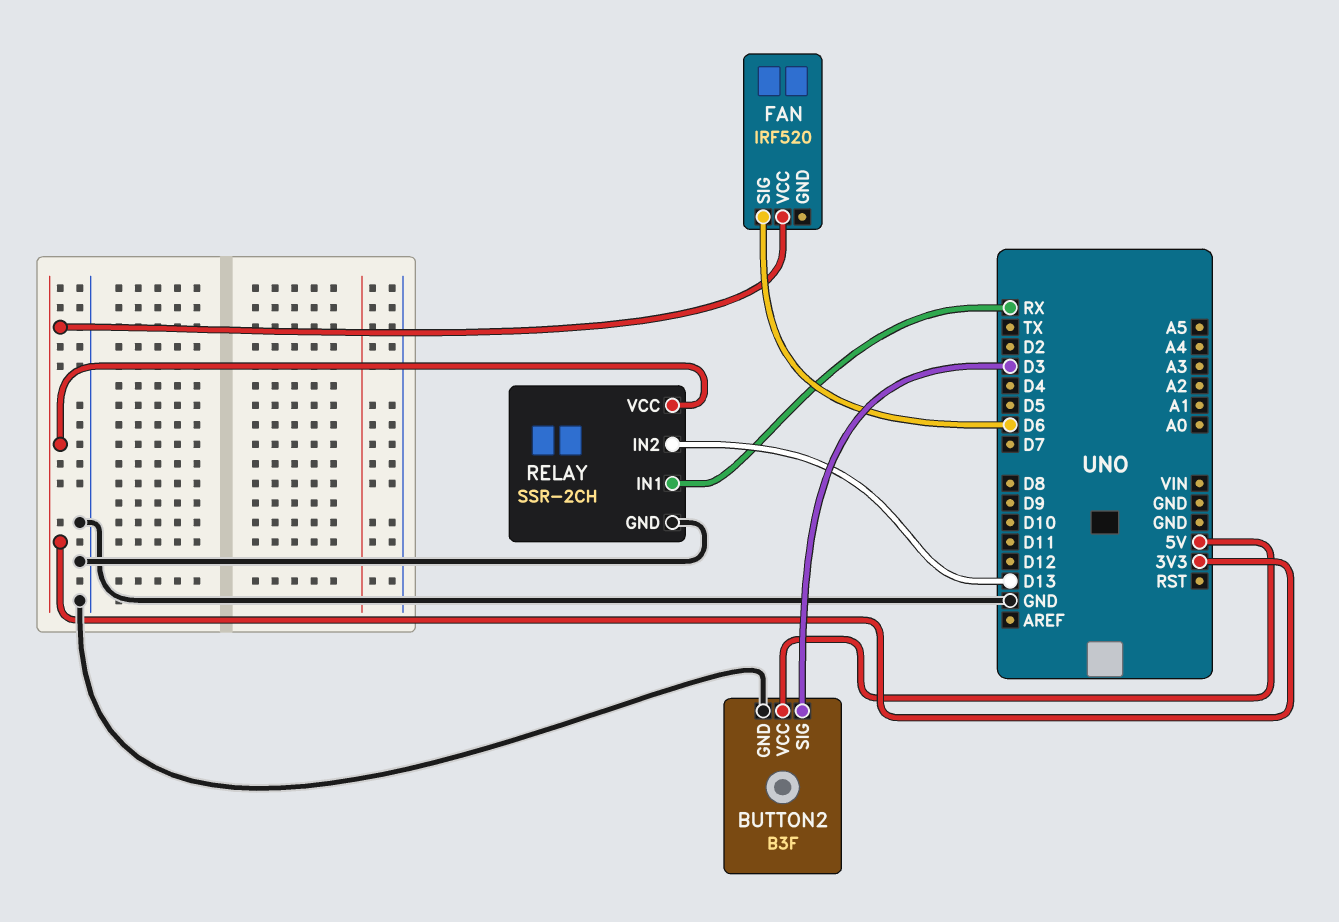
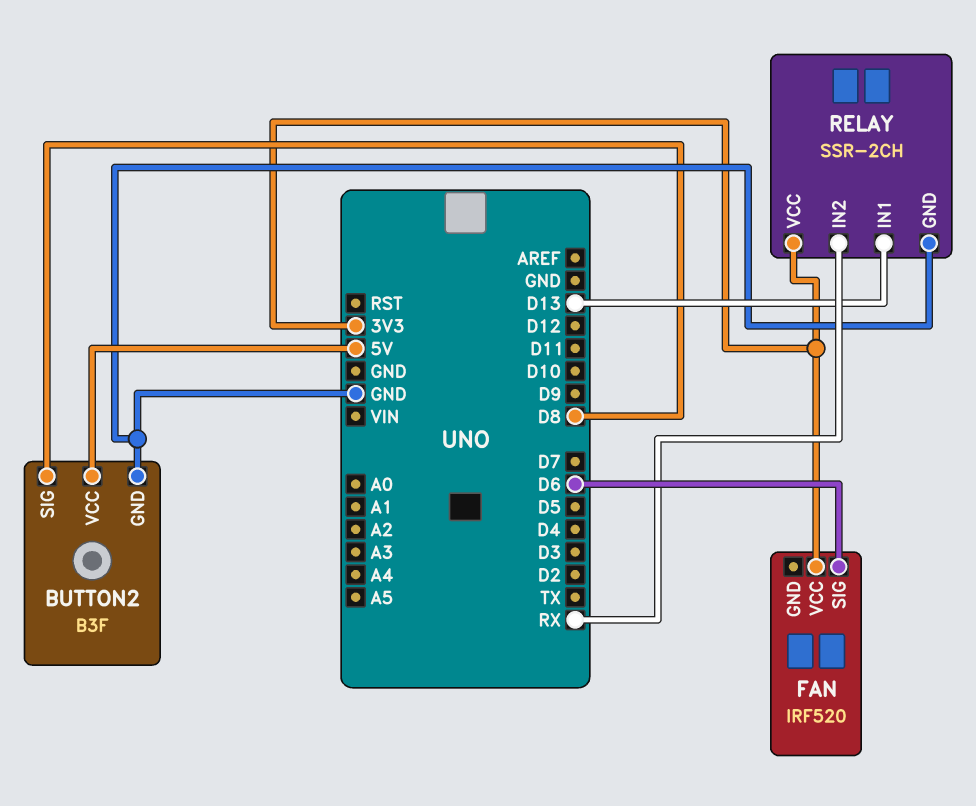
BUTTON2 pin SIG: D3 -> D8
RELAY pin IN1: RX -> D13
RELAY pin IN2: D13 -> RX

